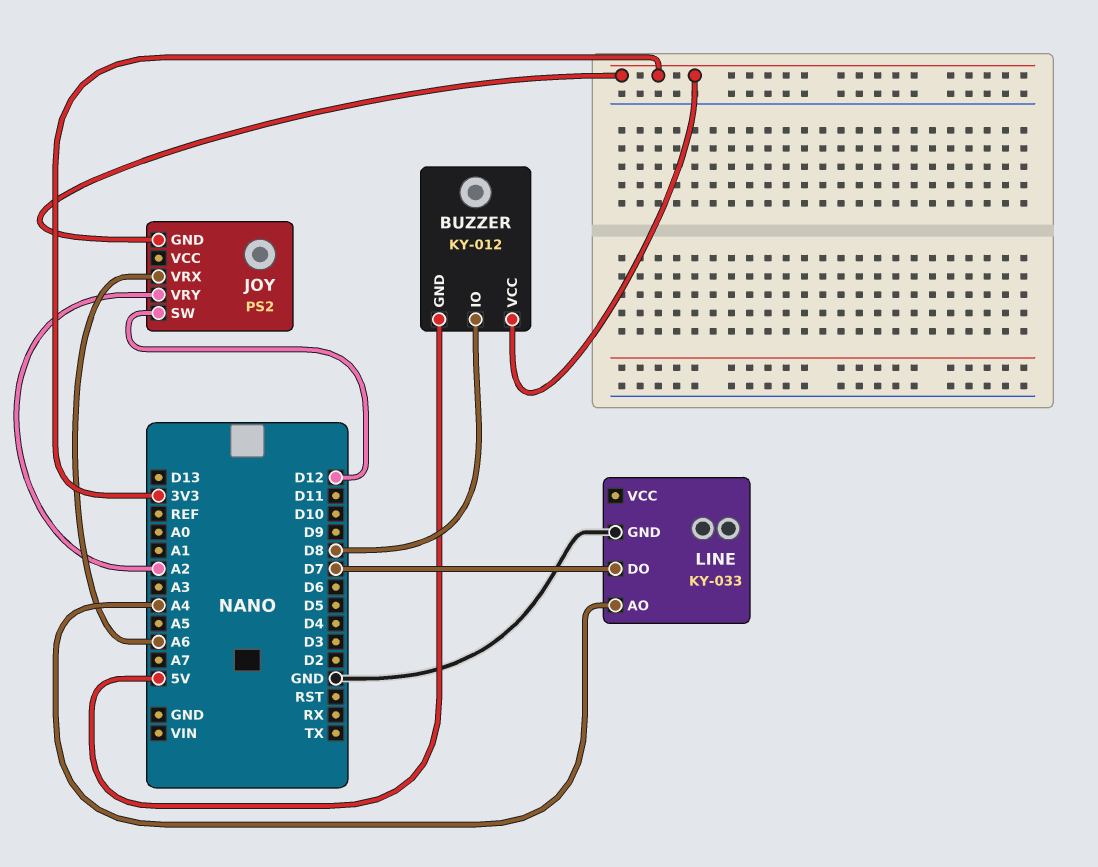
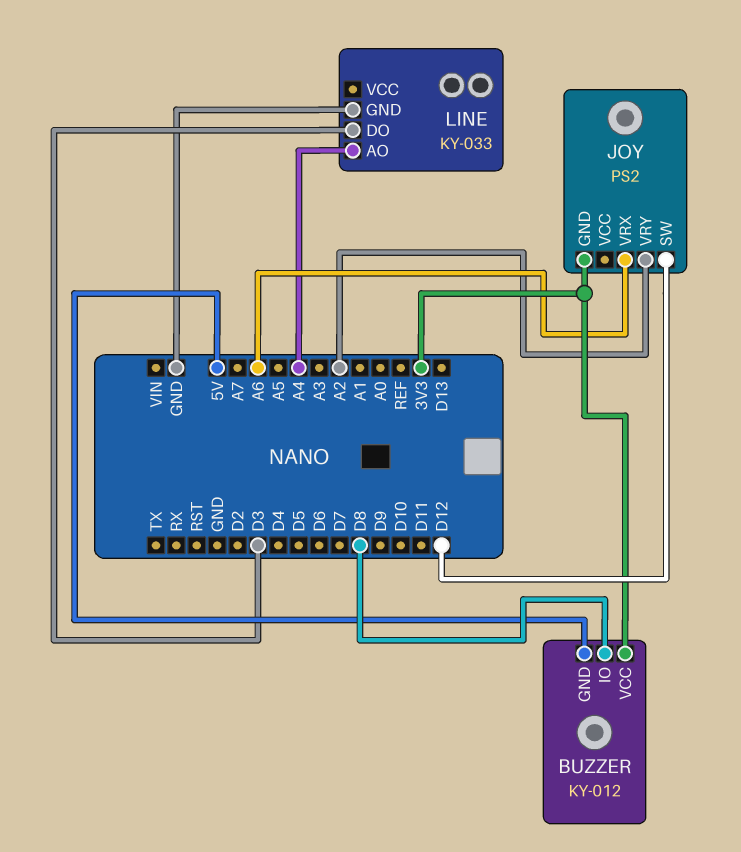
LINE pin DO: D7 -> D3

